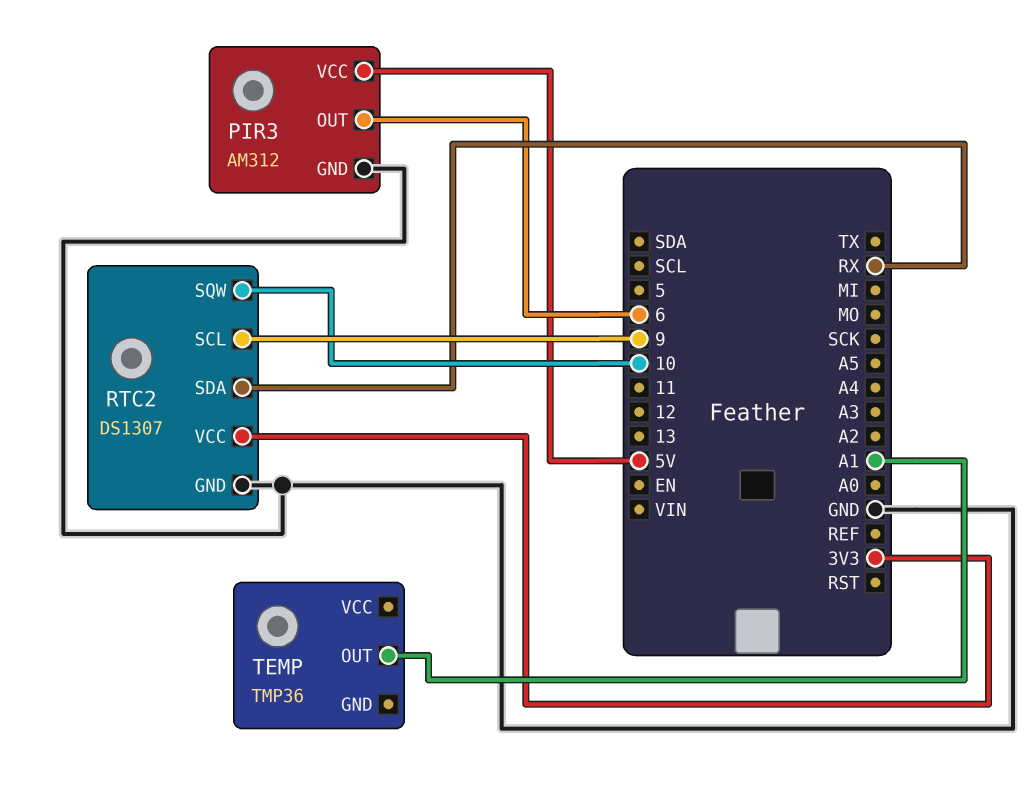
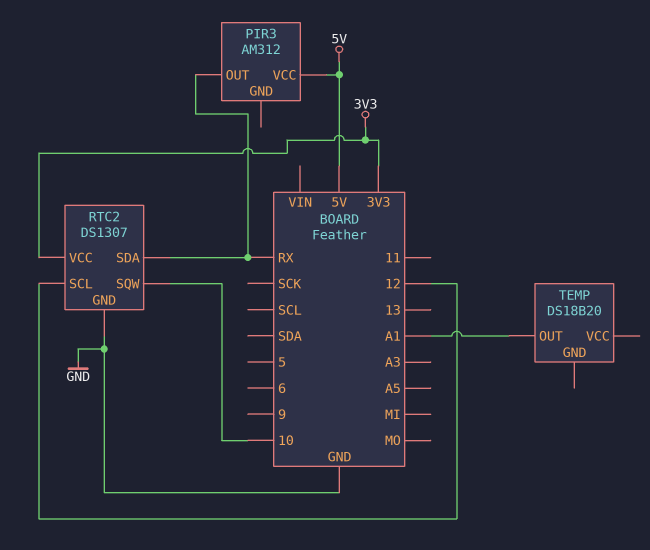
PIR3 pin GND: GND -> none
PIR3 pin OUT: 6 -> RX
RTC2 pin SCL: 9 -> 12
TEMP: TMP36 -> DS18B20

